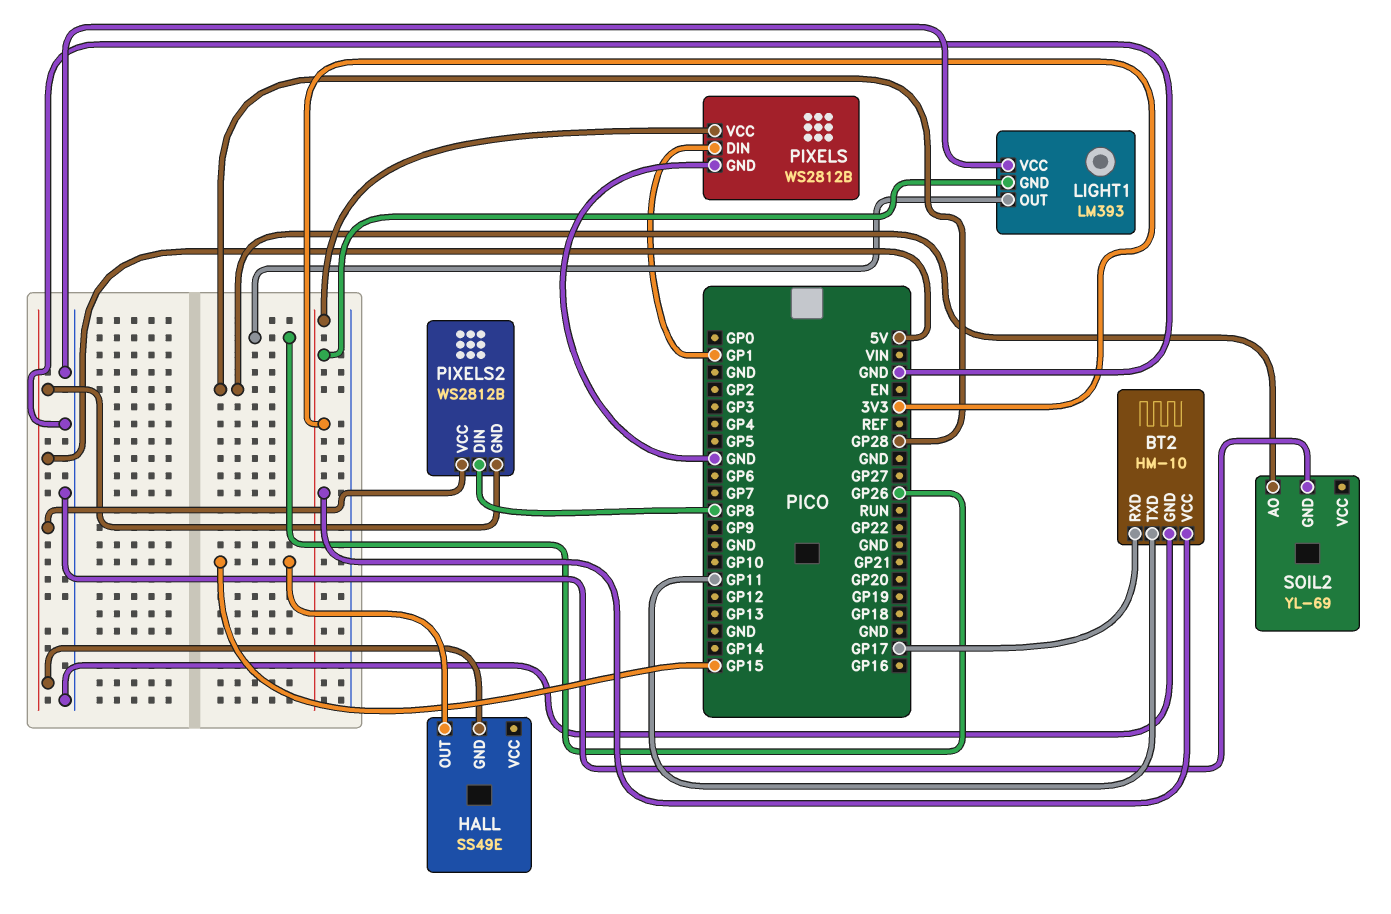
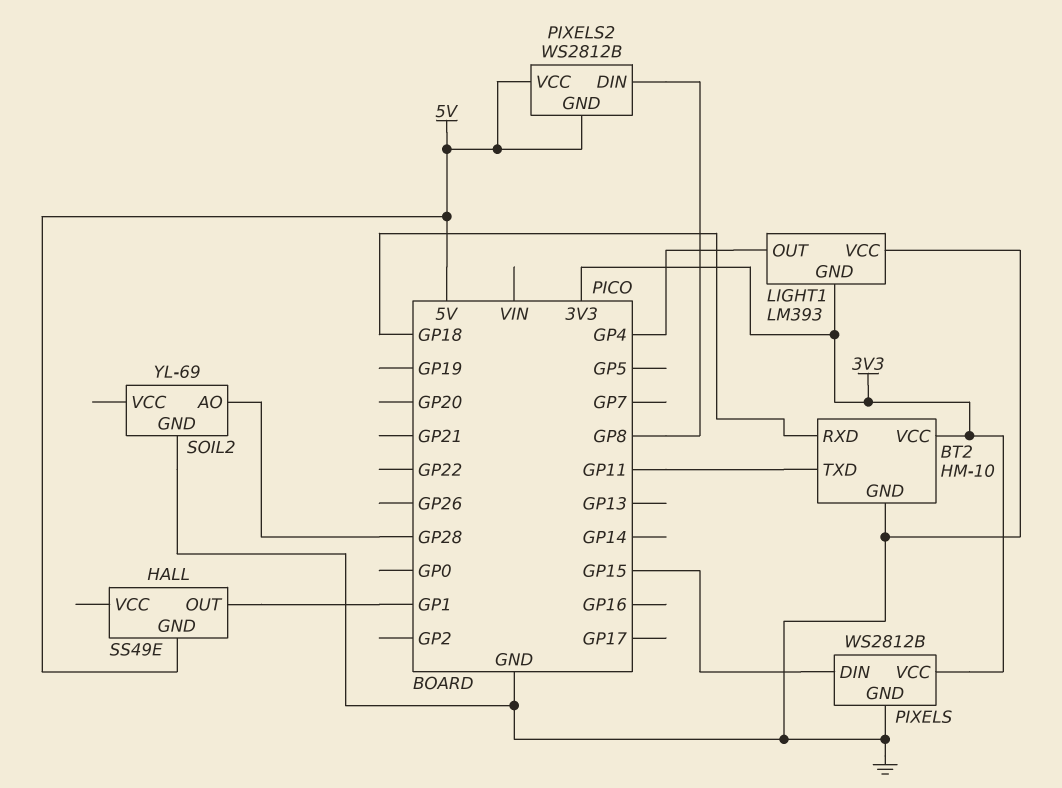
BT2 pin RXD: GP17 -> GP18
HALL pin OUT: GP15 -> GP1
LIGHT1 pin OUT: GP26 -> GP4
PIXELS pin DIN: GP1 -> GP15

